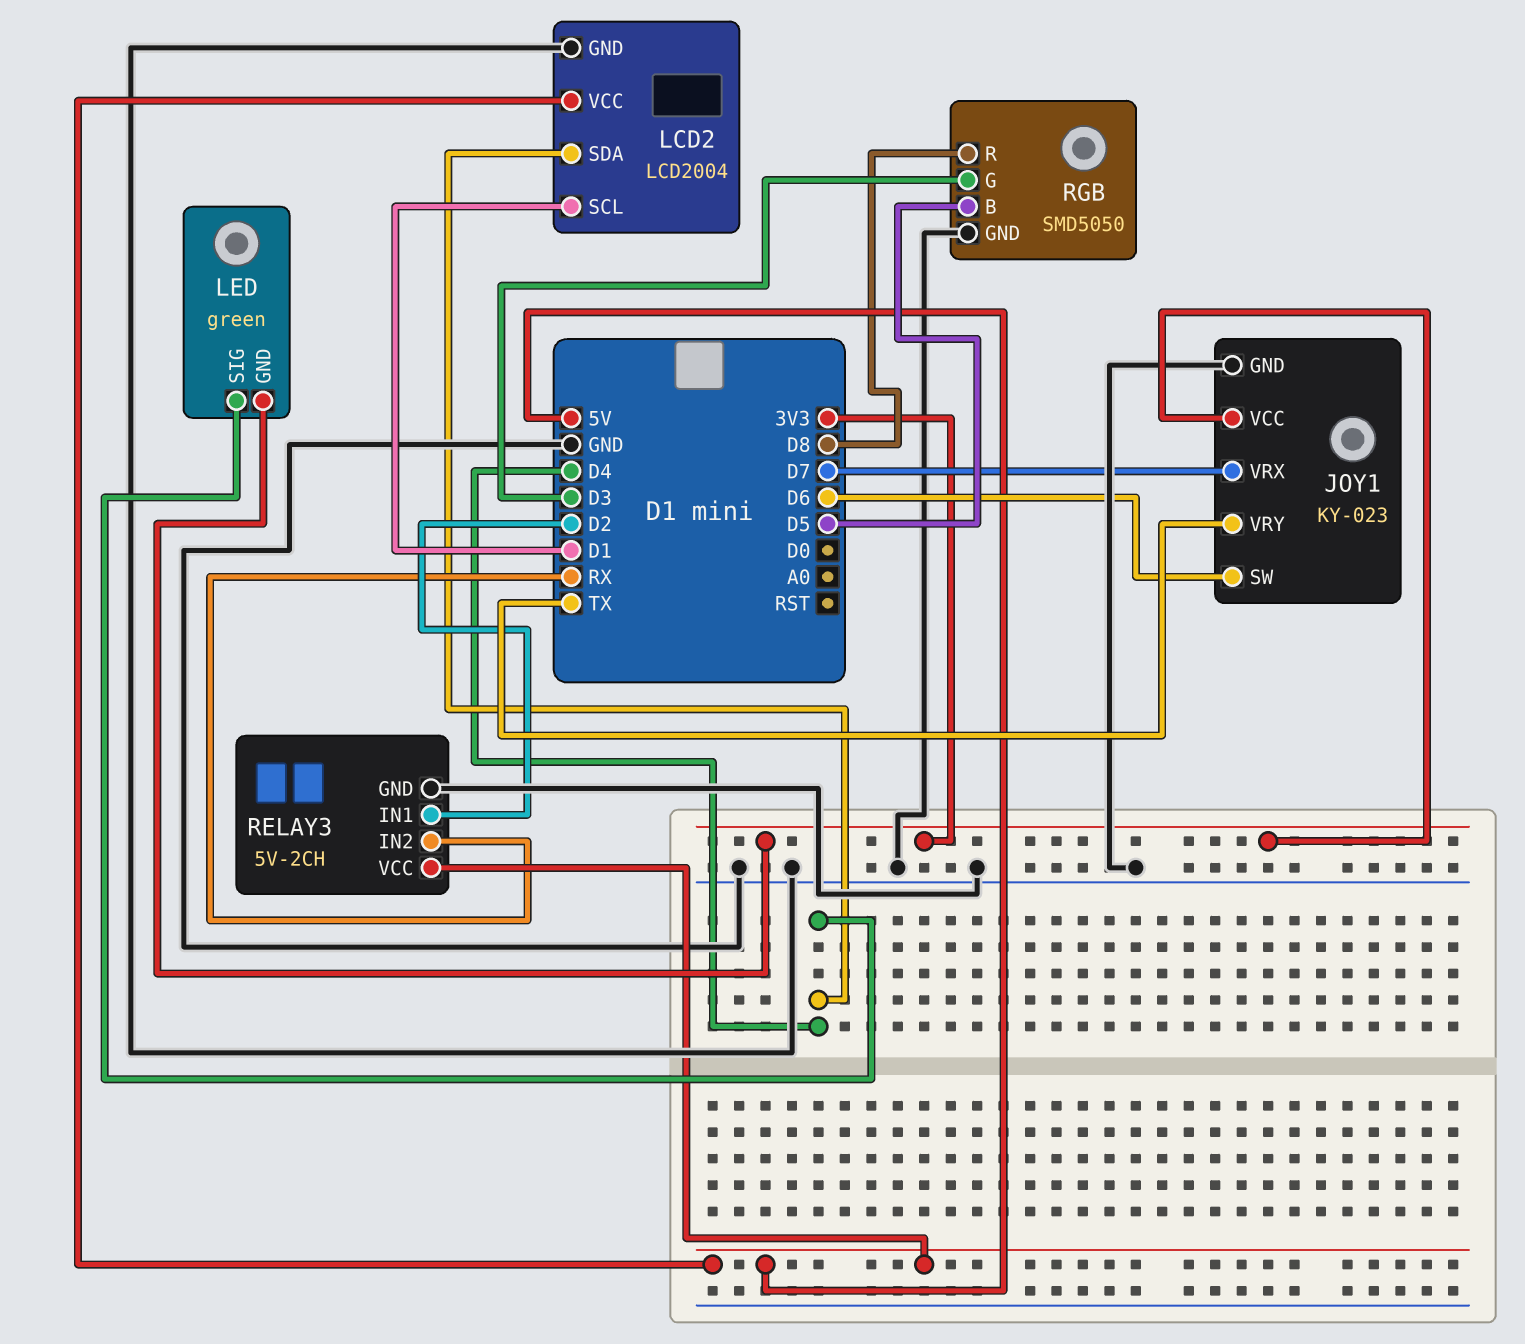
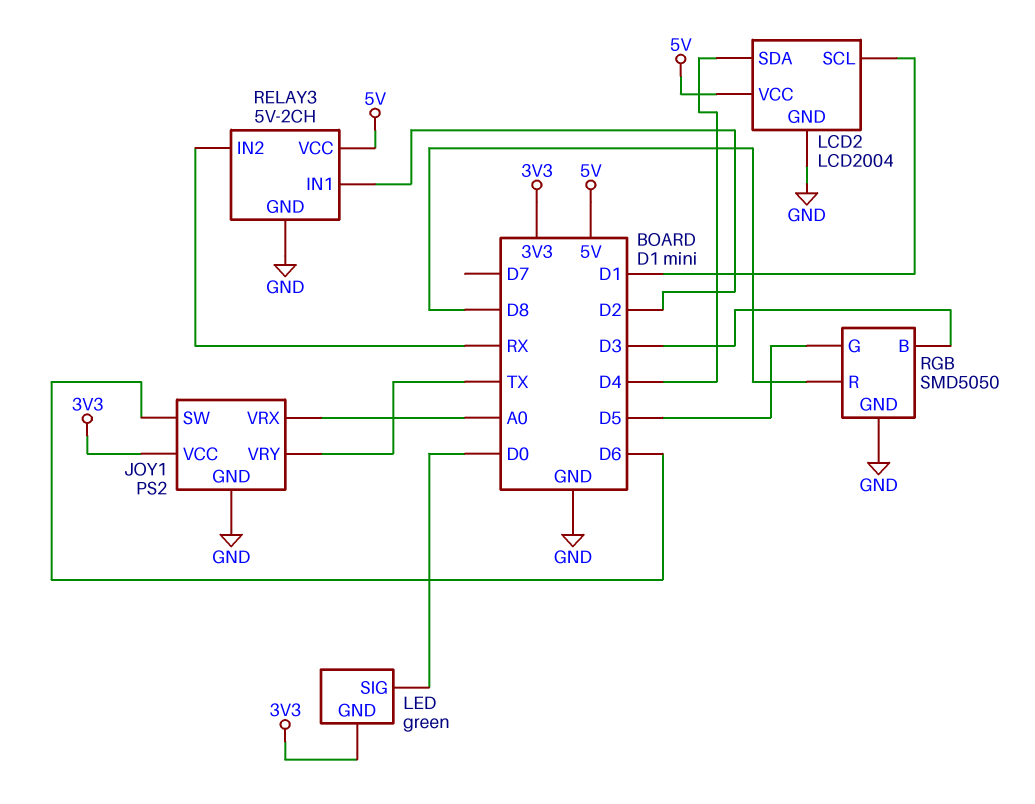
JOY1: KY-023 -> PS2
JOY1 pin VRX: D7 -> A0
LED pin SIG: D4 -> D0
RGB pin B: D5 -> D3
RGB pin G: D3 -> D5

